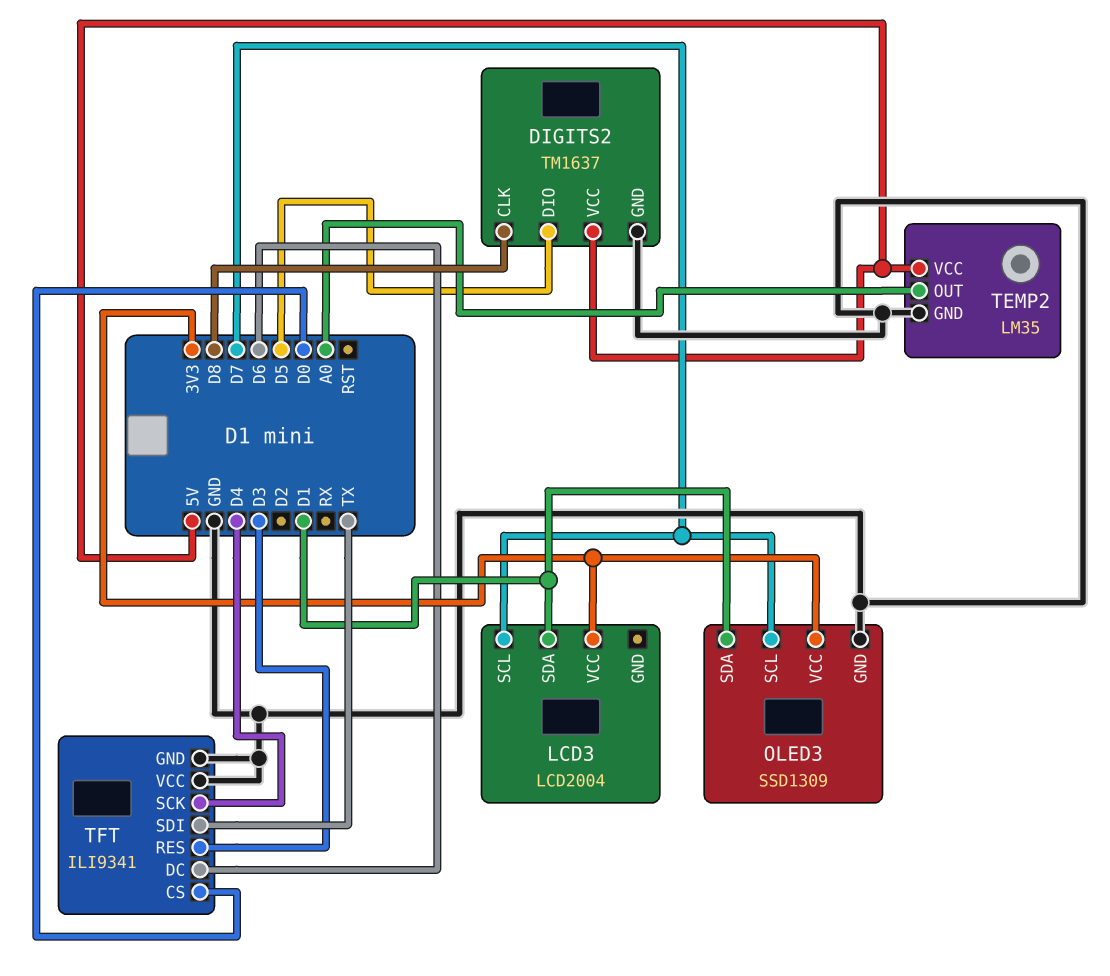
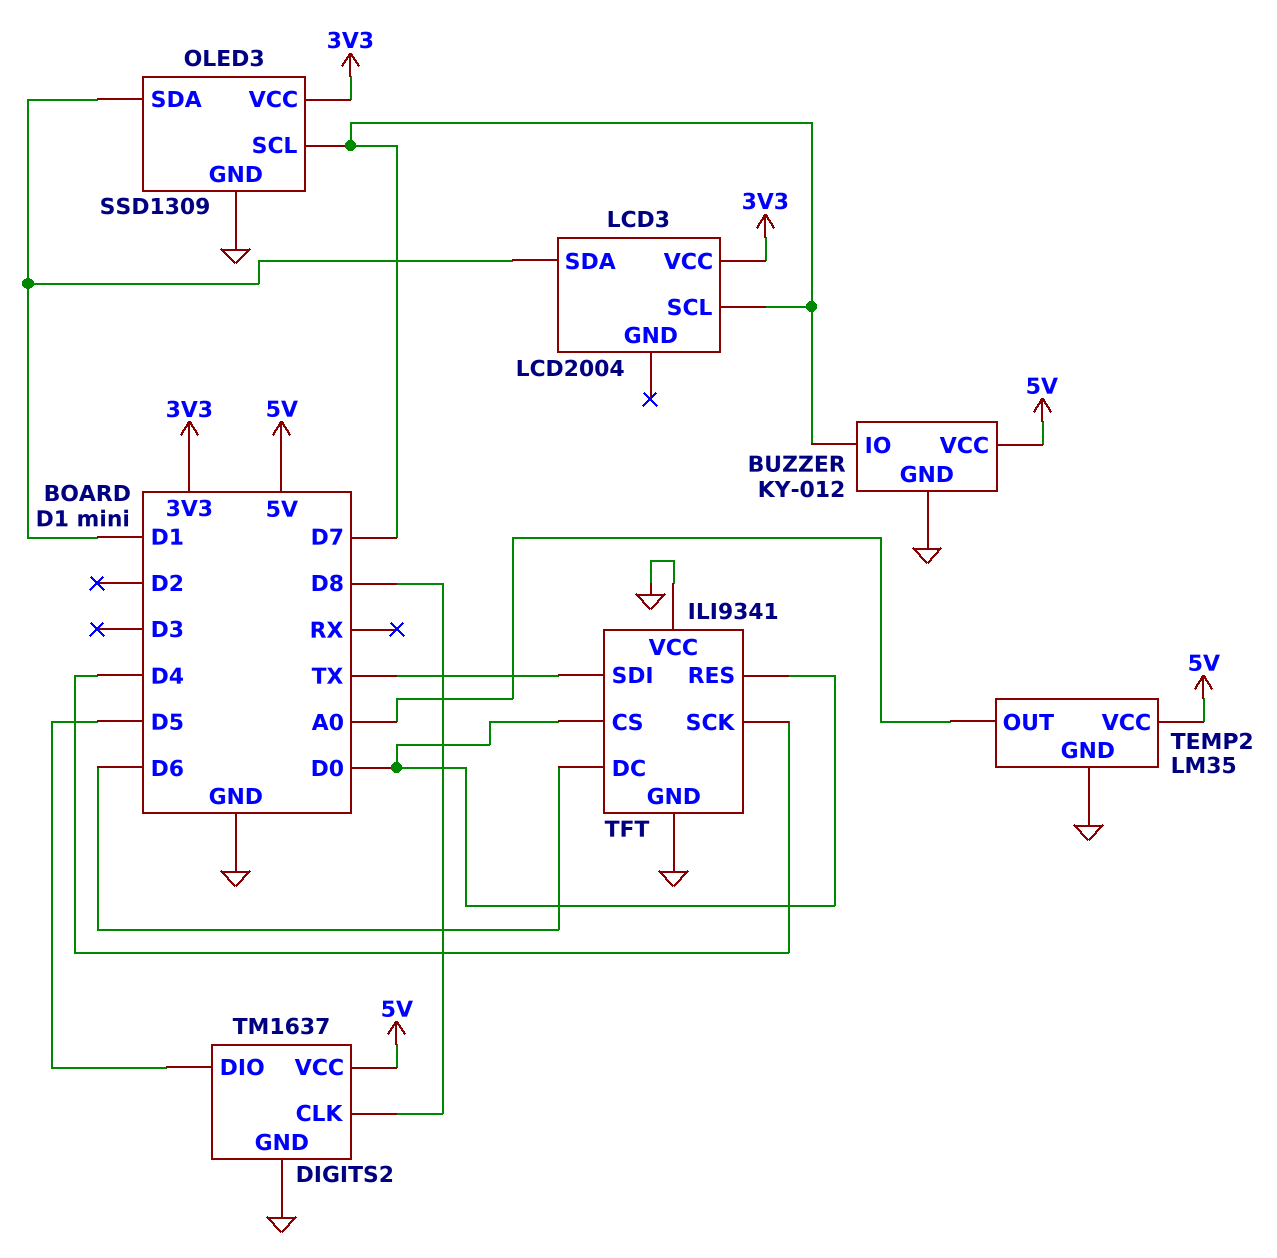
BUZZER: none -> KY-012
BUZZER pin GND: none -> GND
BUZZER pin IO: none -> D7
BUZZER pin VCC: none -> 5V
TFT pin RES: D3 -> D0

